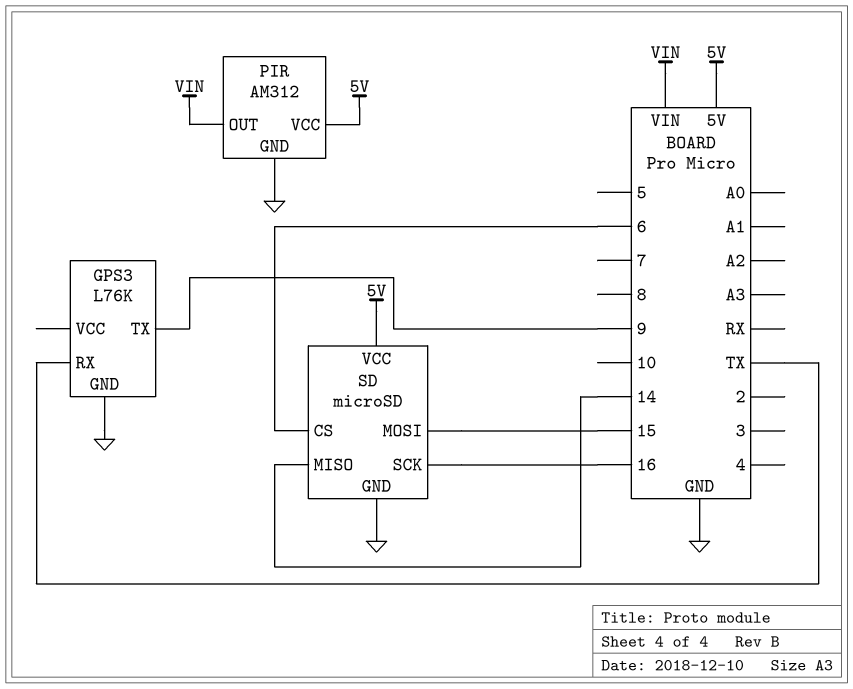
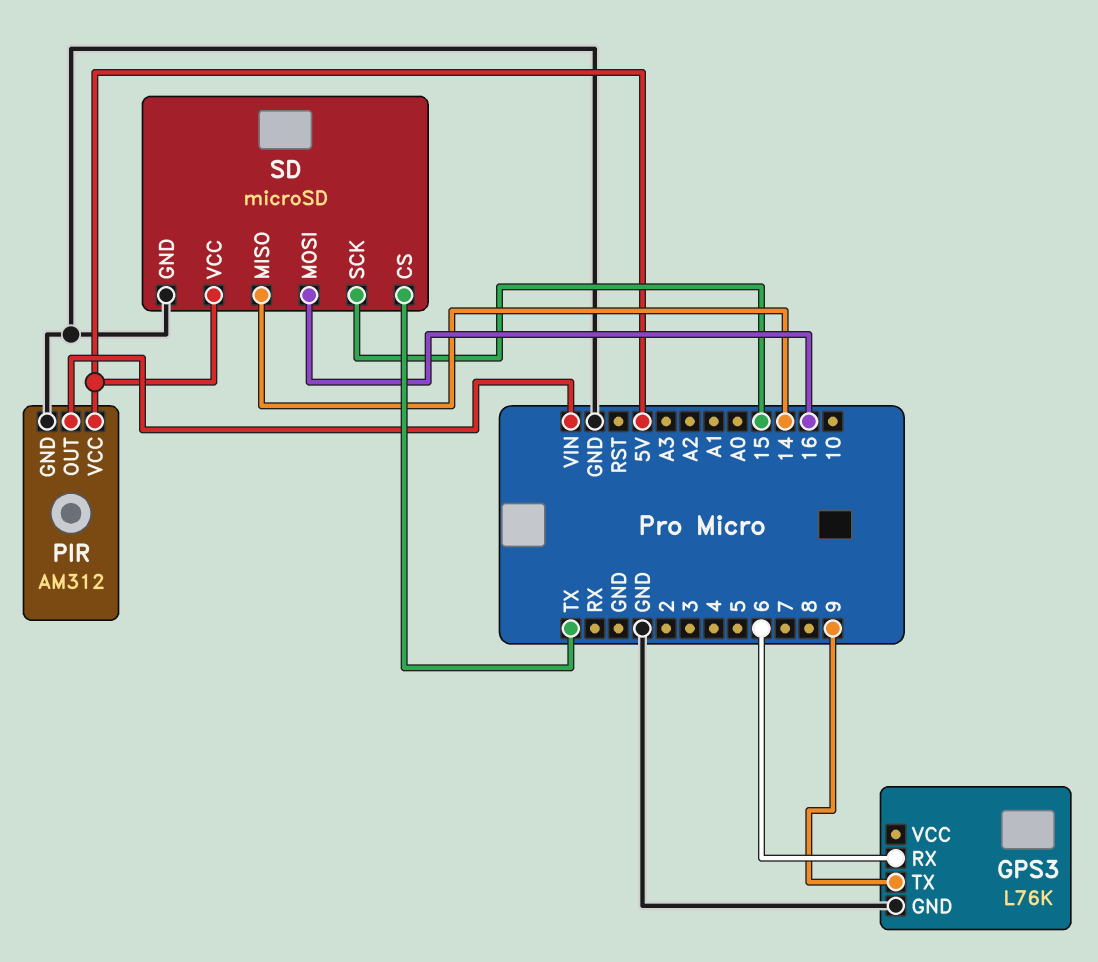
GPS3 pin RX: TX -> 6
SD pin CS: 6 -> TX
SD pin MOSI: 15 -> 16
SD pin SCK: 16 -> 15

